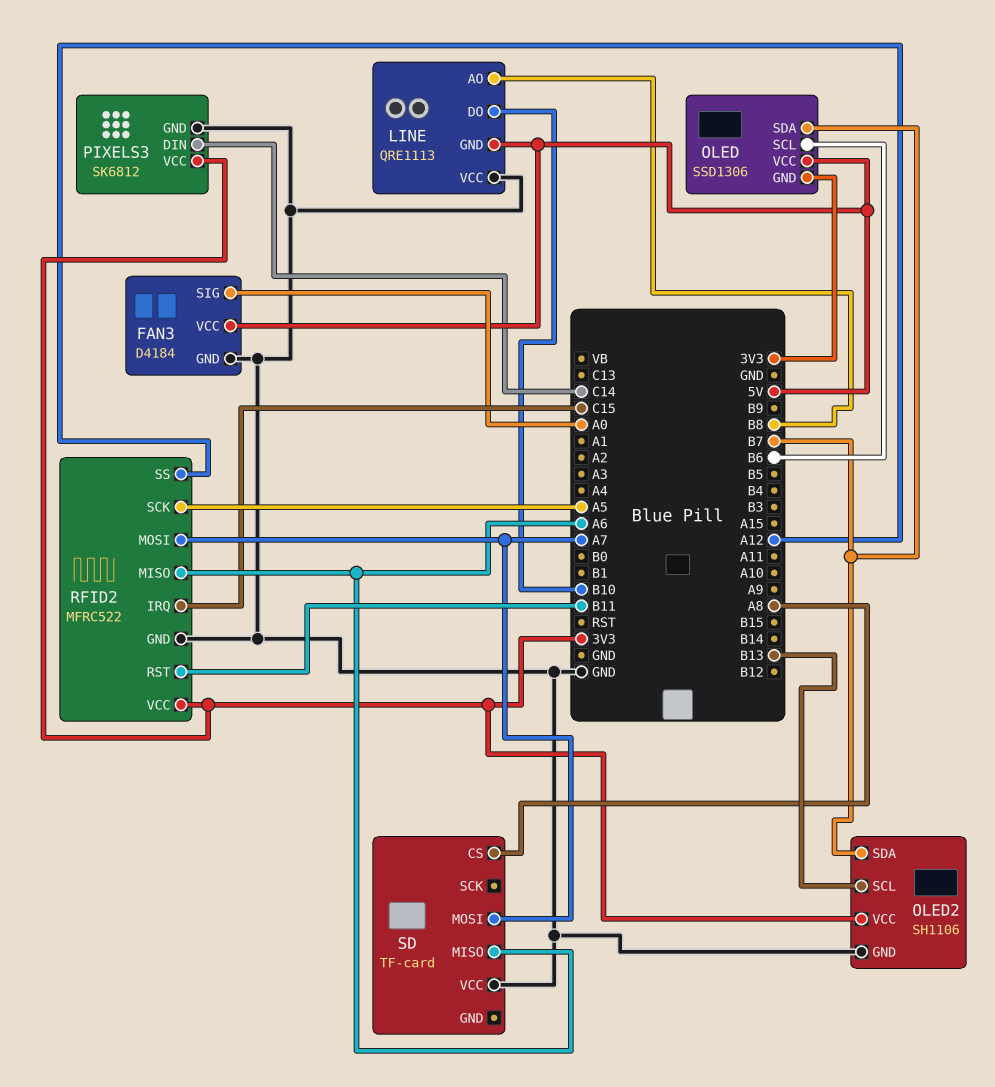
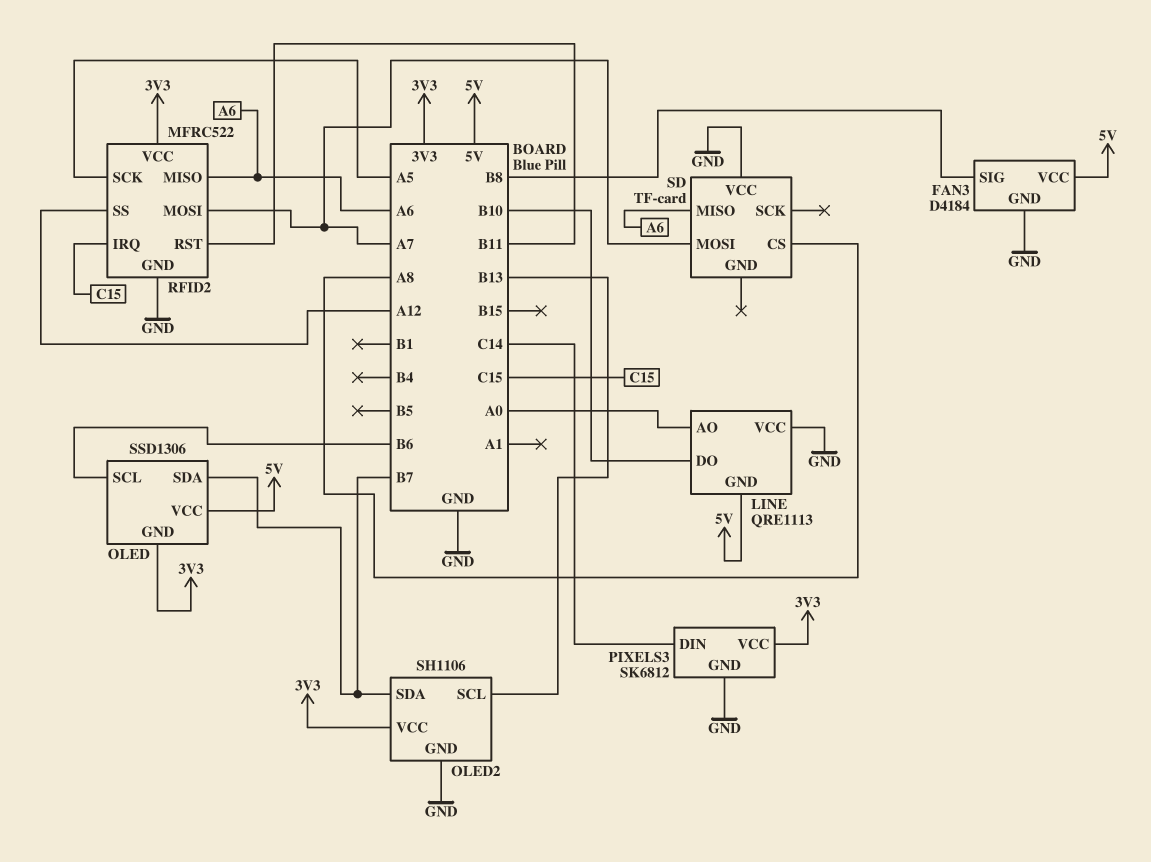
FAN3 pin SIG: A0 -> B8
LINE pin AO: B8 -> A0

